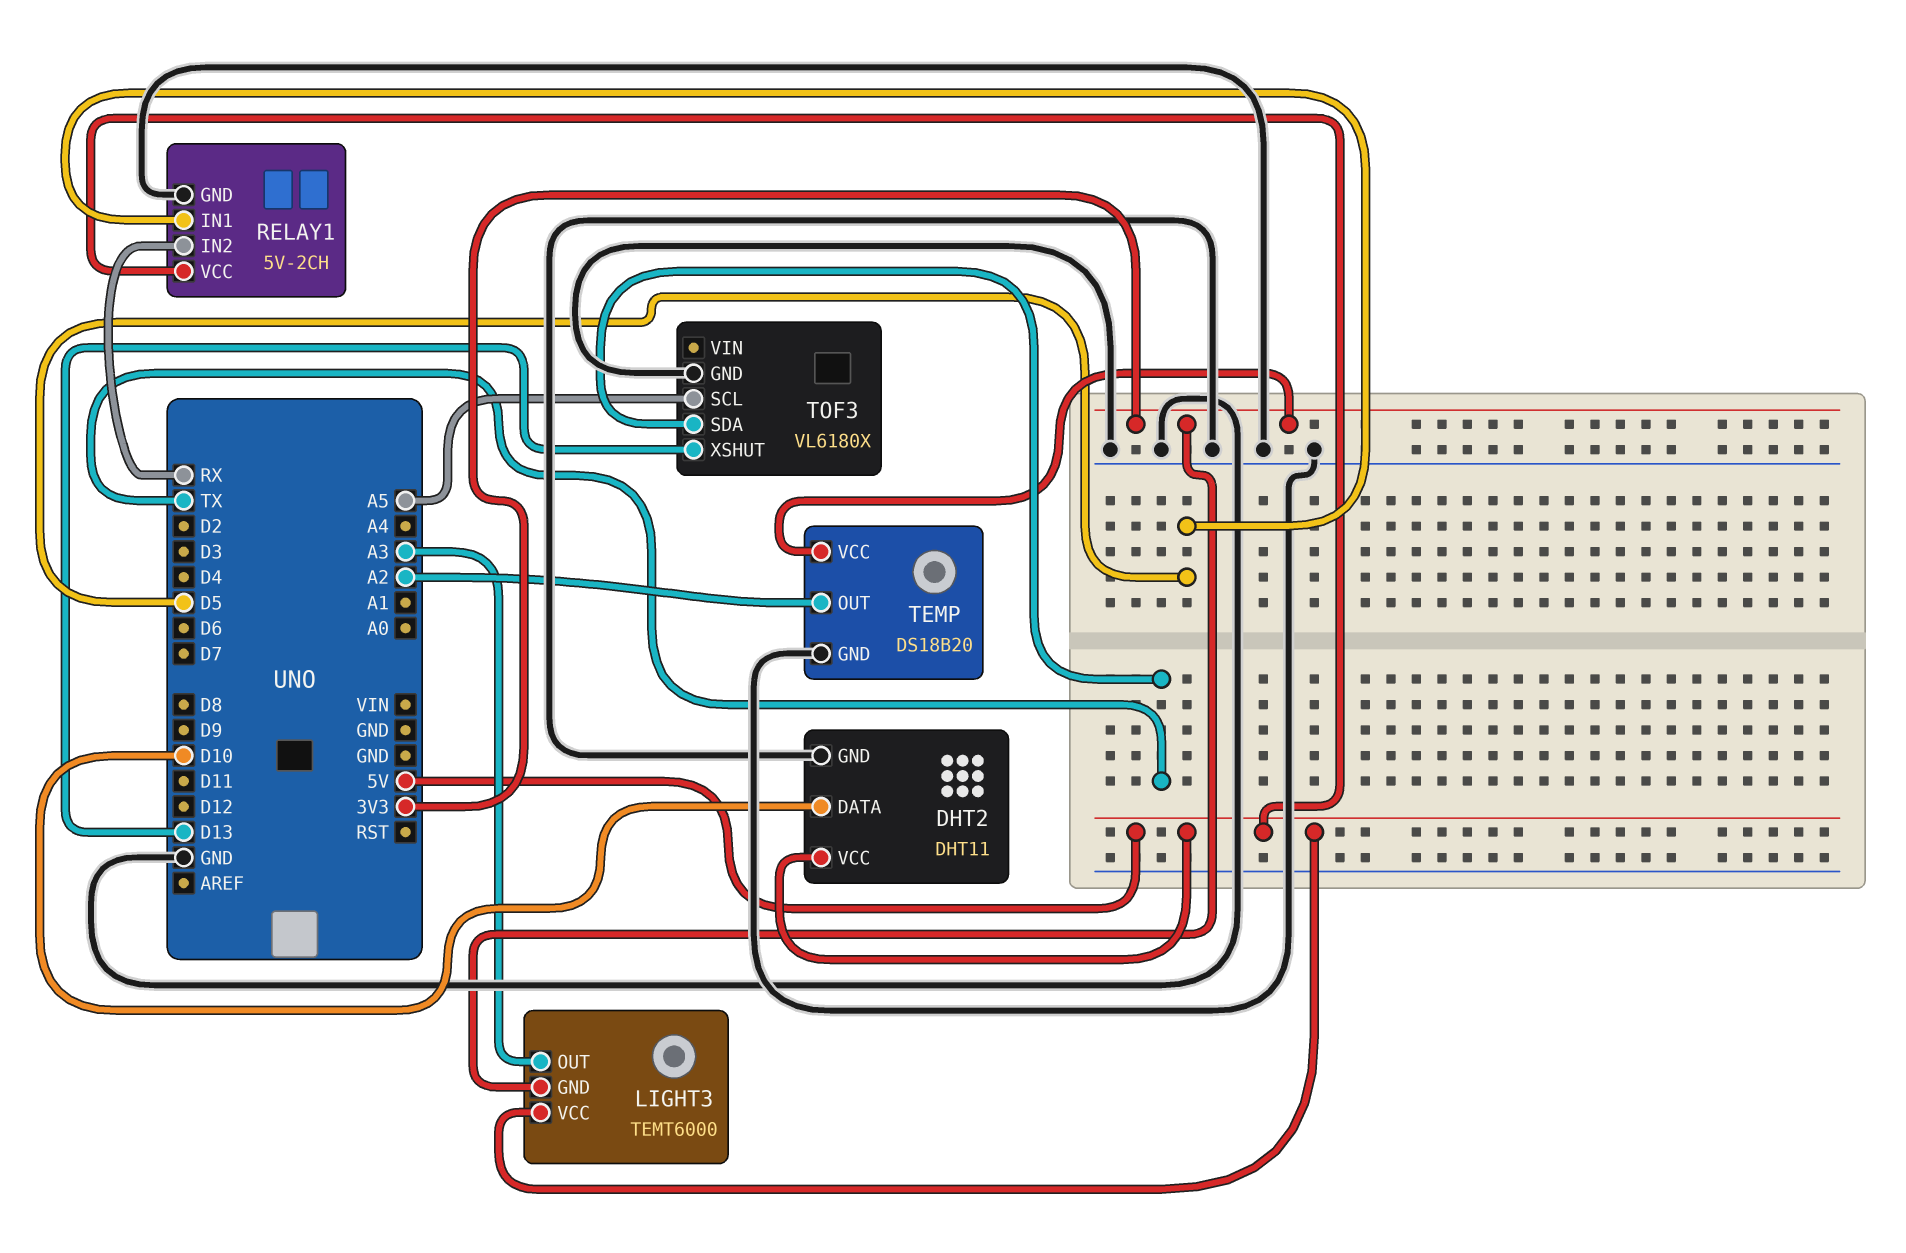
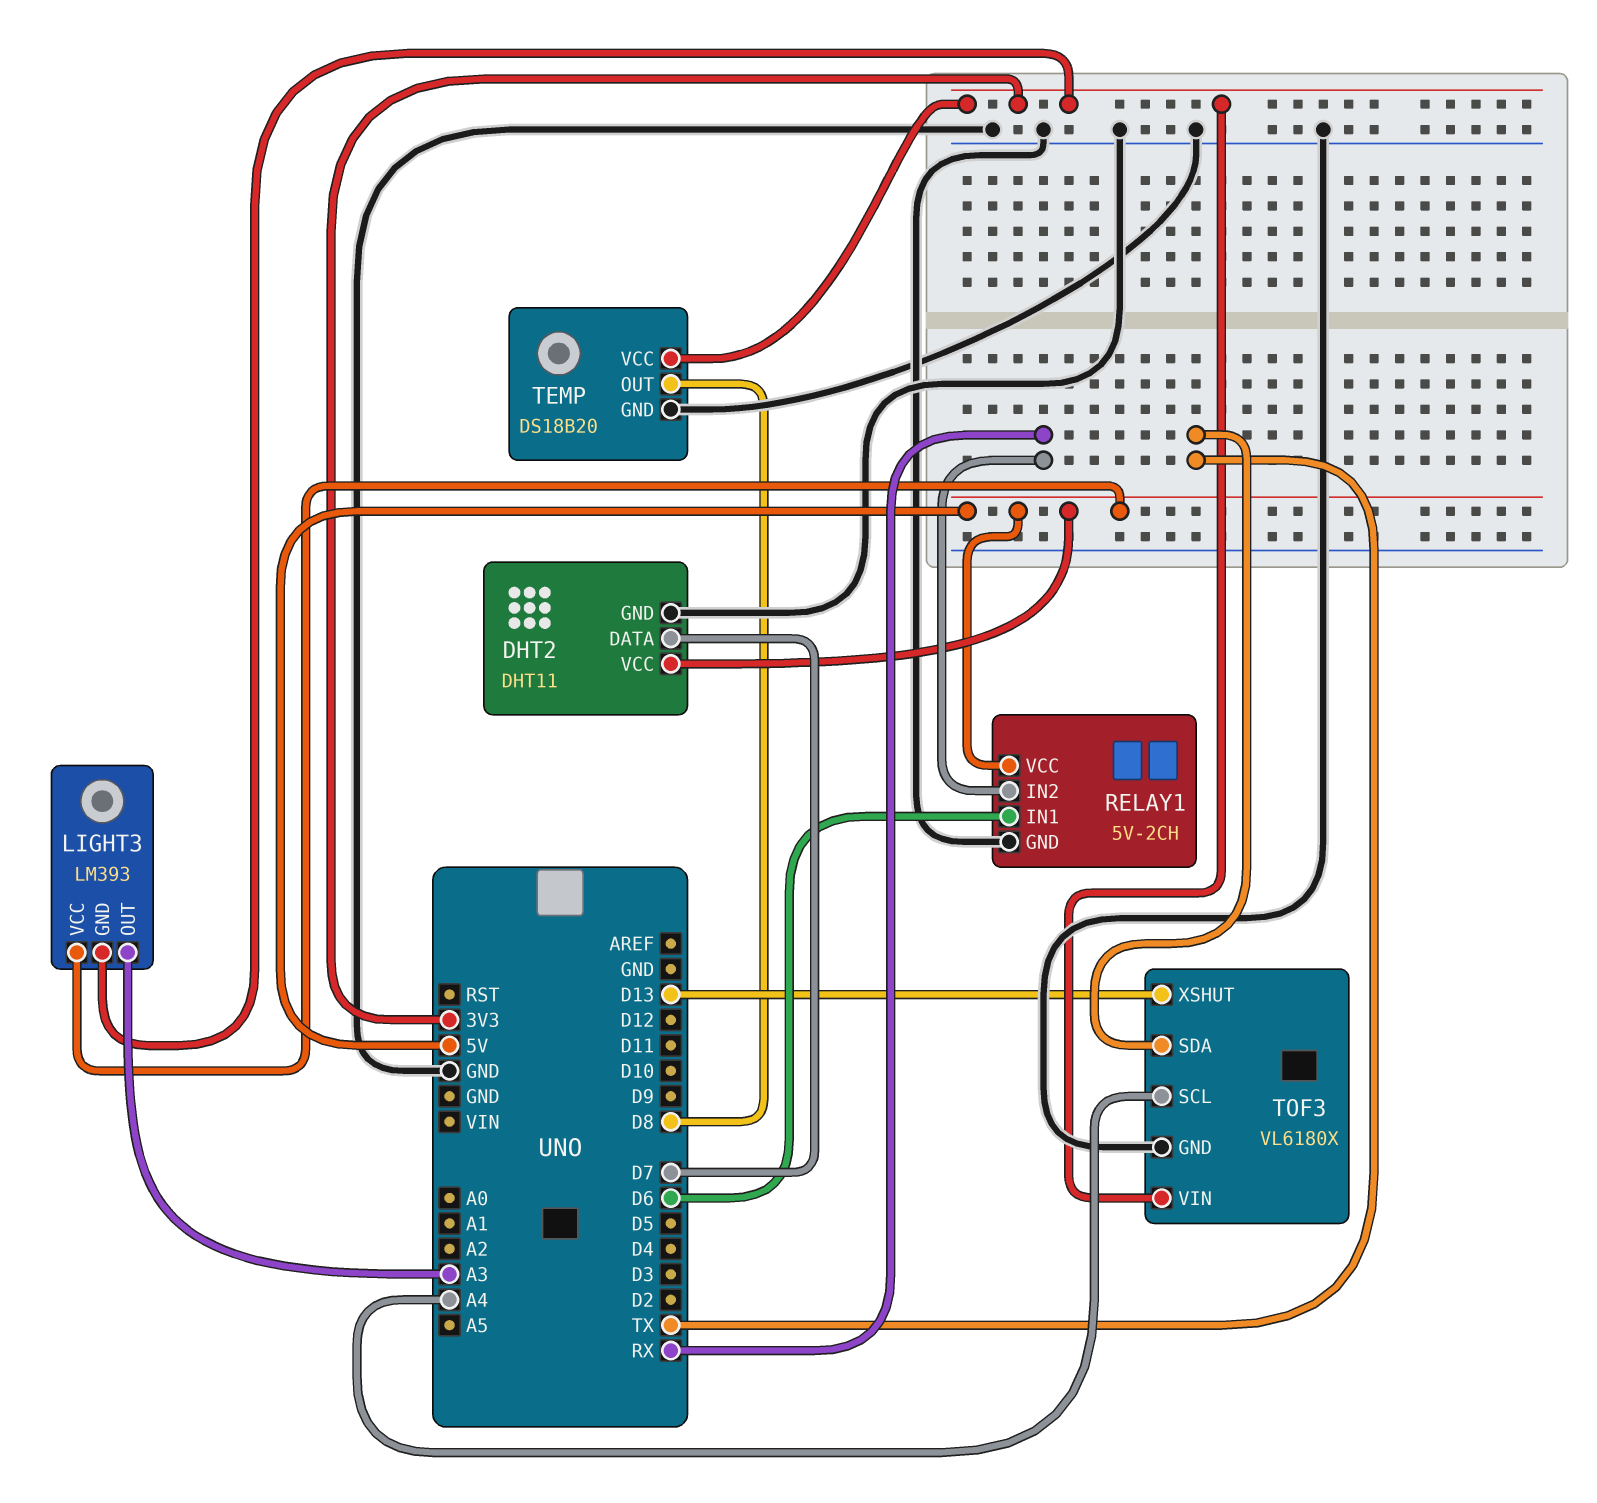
DHT2 pin DATA: D10 -> D7
LIGHT3: TEMT6000 -> LM393
RELAY1 pin IN1: D5 -> D6
TEMP pin OUT: A2 -> D8
TOF3 pin SCL: A5 -> A4
TOF3 pin VIN: none -> 3V3

